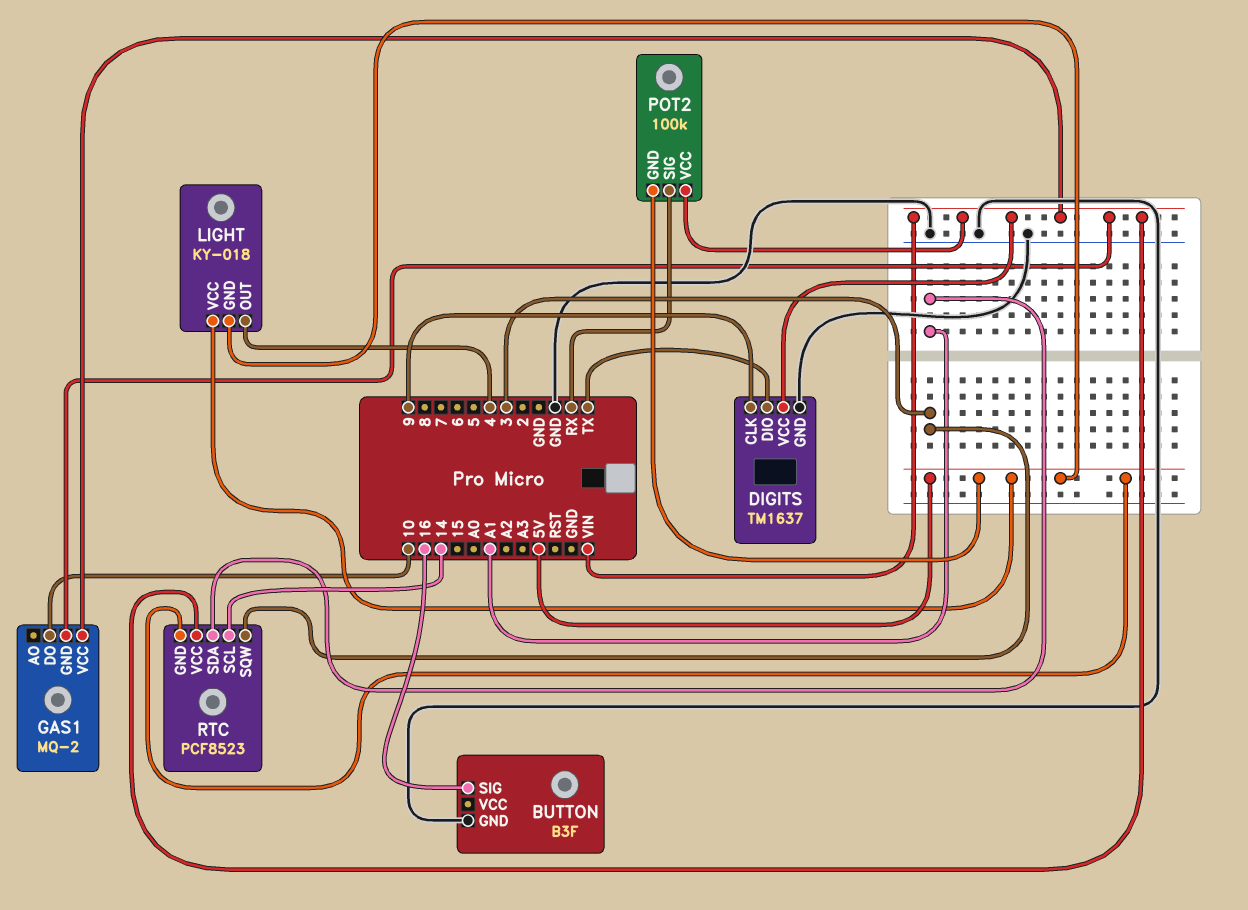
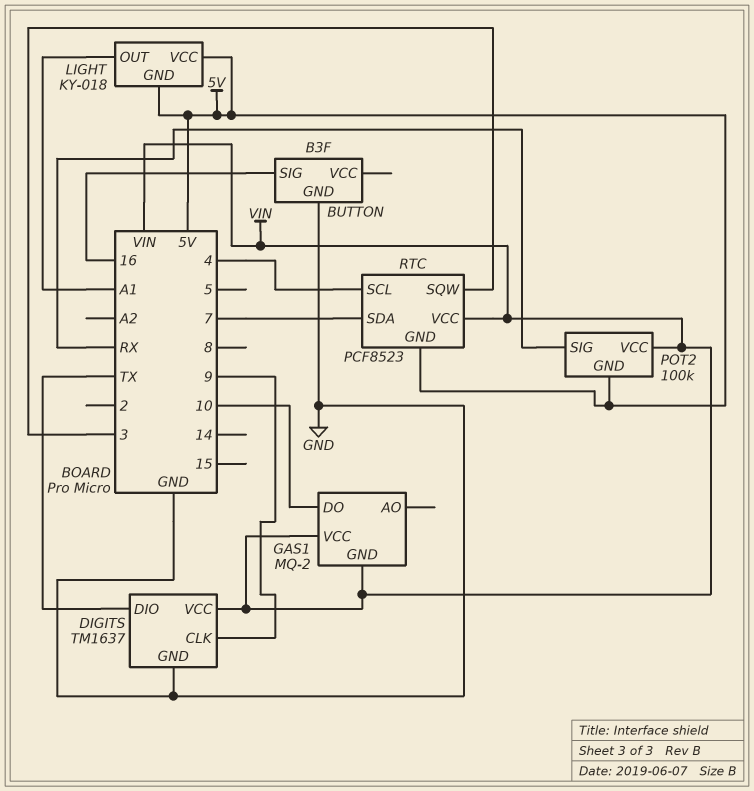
LIGHT pin OUT: 4 -> A1
RTC pin SCL: 14 -> 4
RTC pin SDA: A1 -> 7

